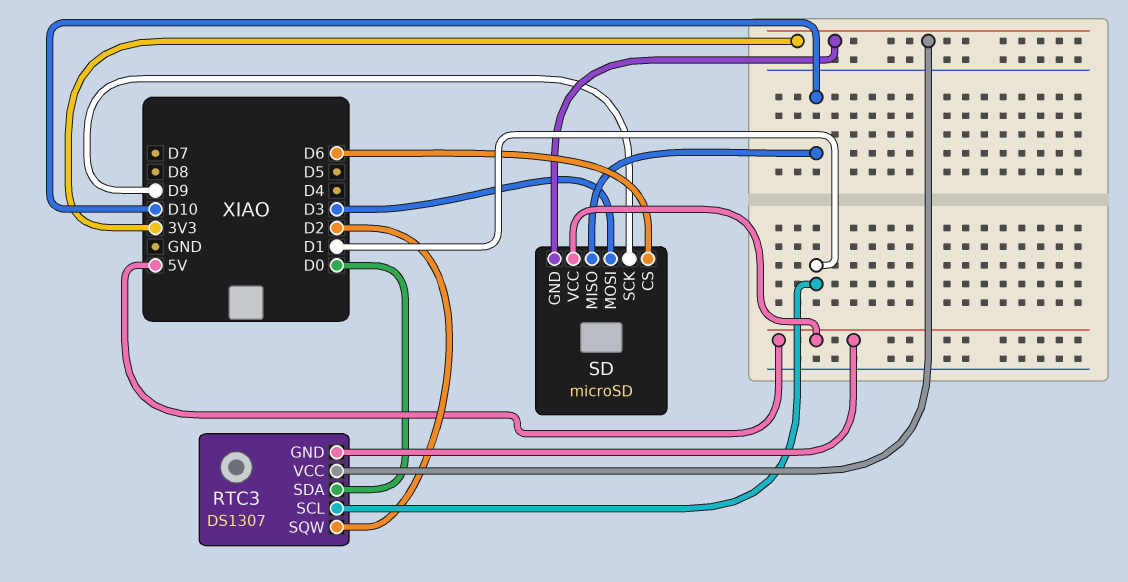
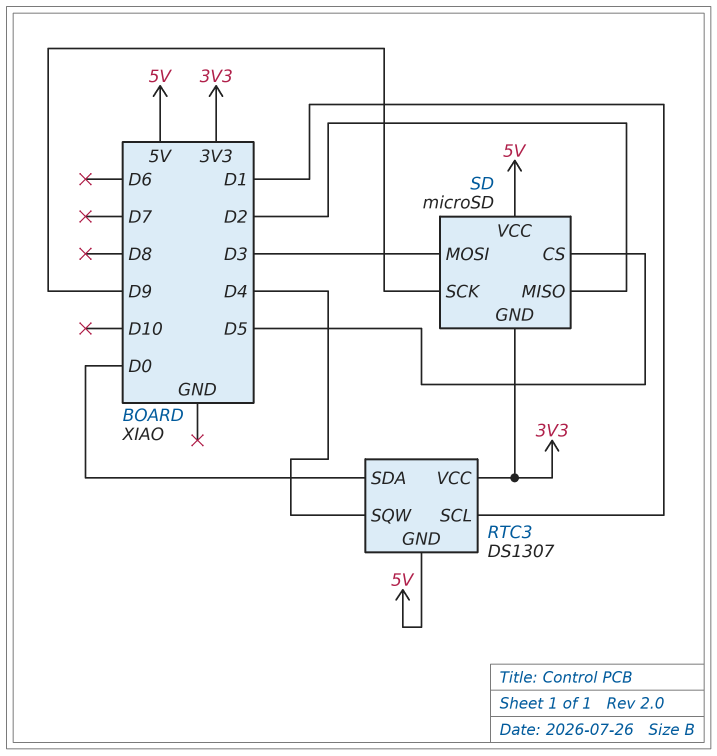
RTC3 pin SQW: D2 -> D4
SD pin CS: D6 -> D5
SD pin MISO: D10 -> D2

